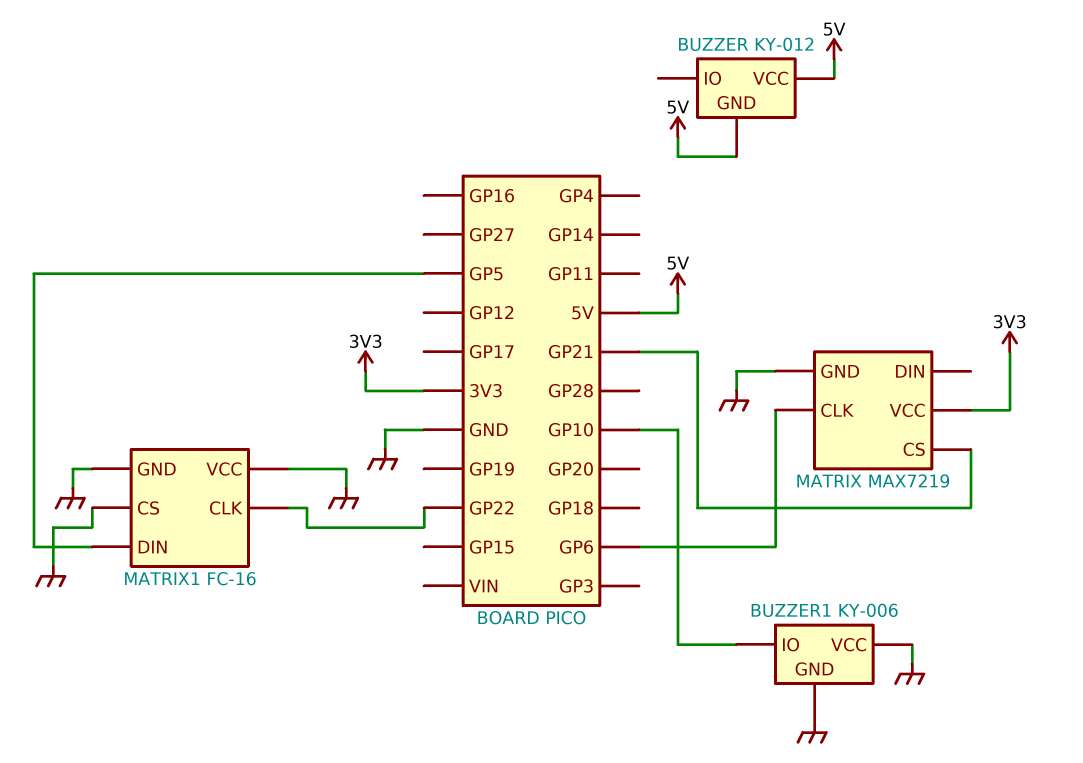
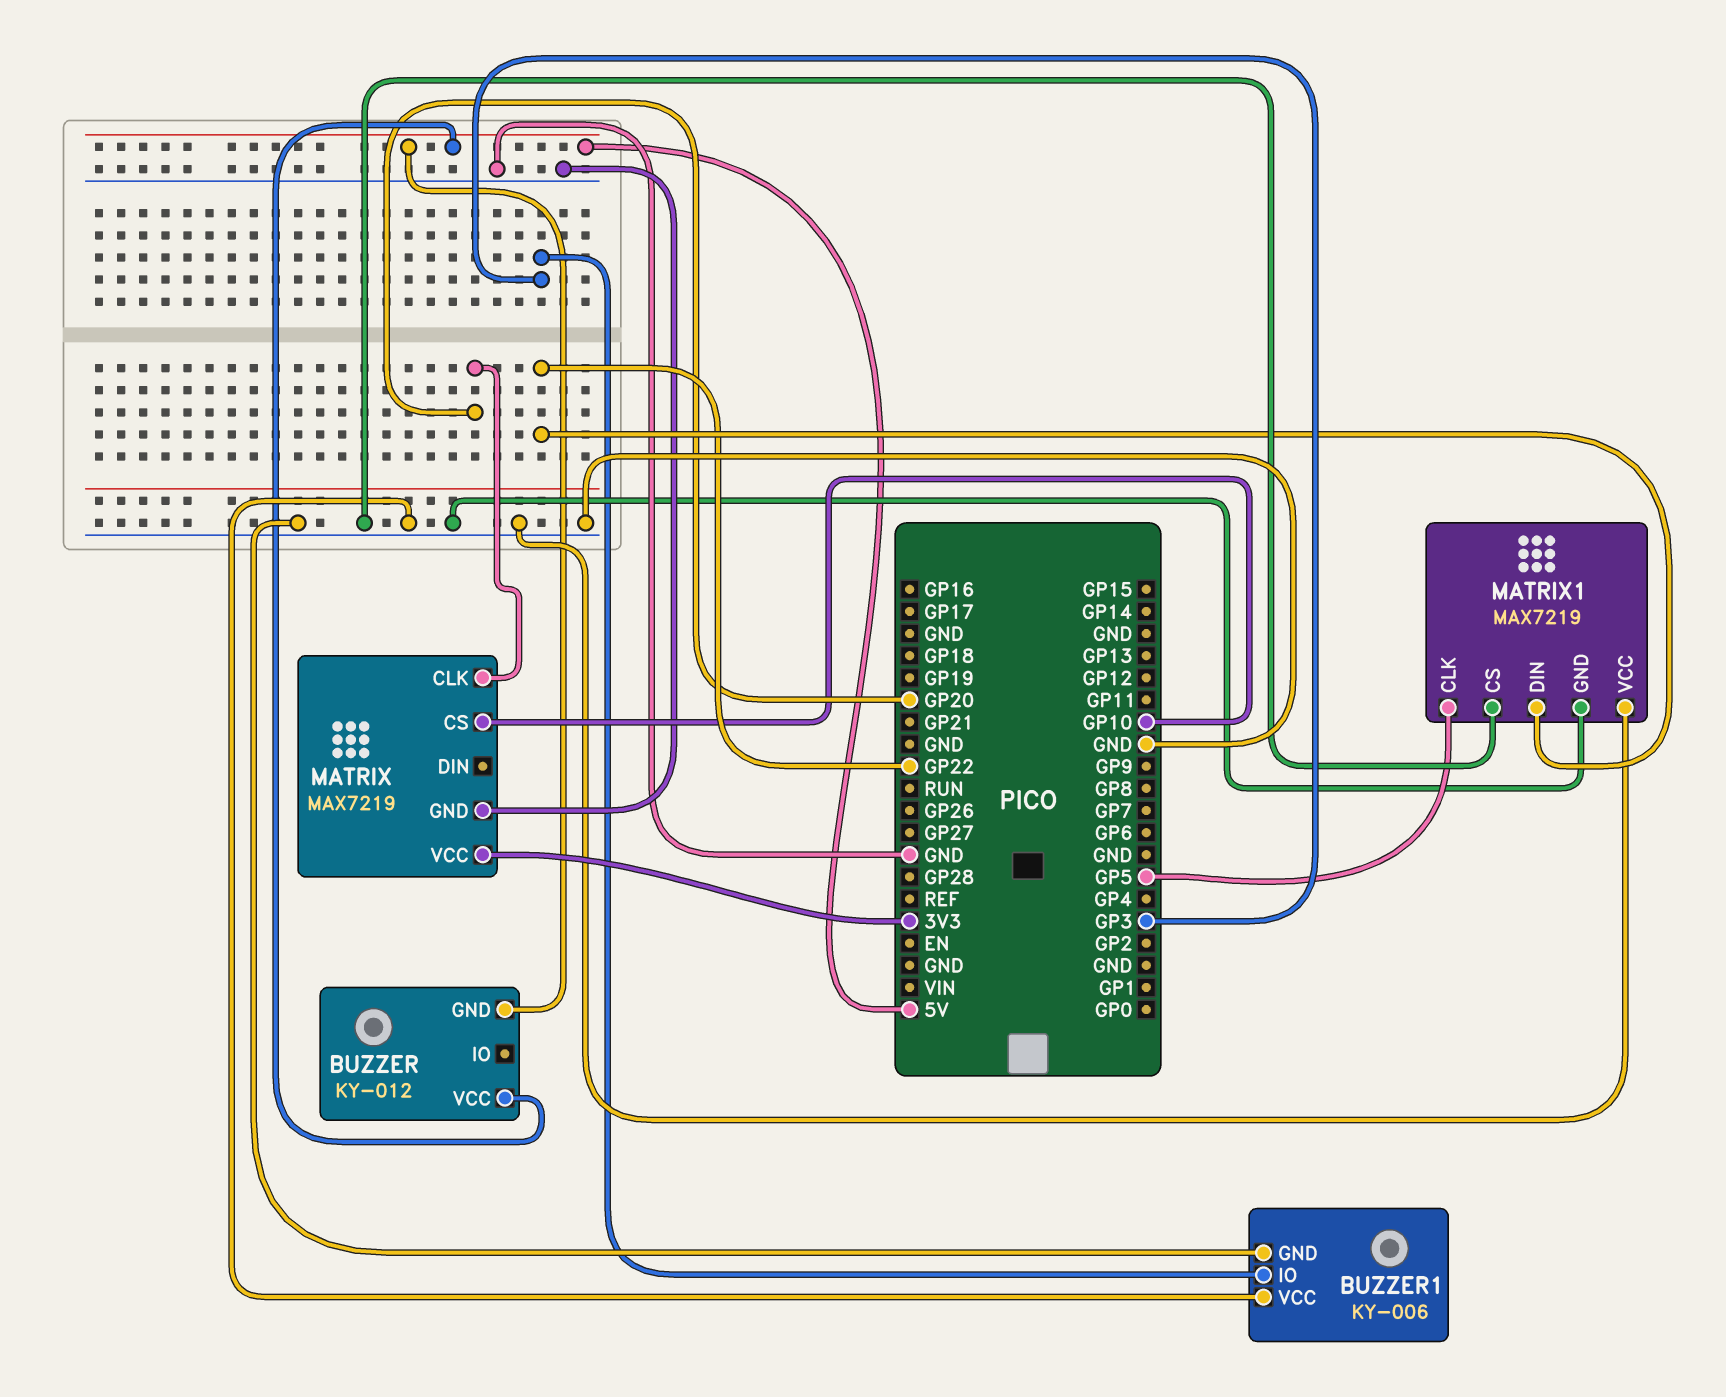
BUZZER1 pin IO: GP10 -> GP3
MATRIX pin CLK: GP6 -> GP20
MATRIX pin CS: GP21 -> GP10
MATRIX1: FC-16 -> MAX7219
MATRIX1 pin CLK: GP22 -> GP5
MATRIX1 pin DIN: GP5 -> GP22

